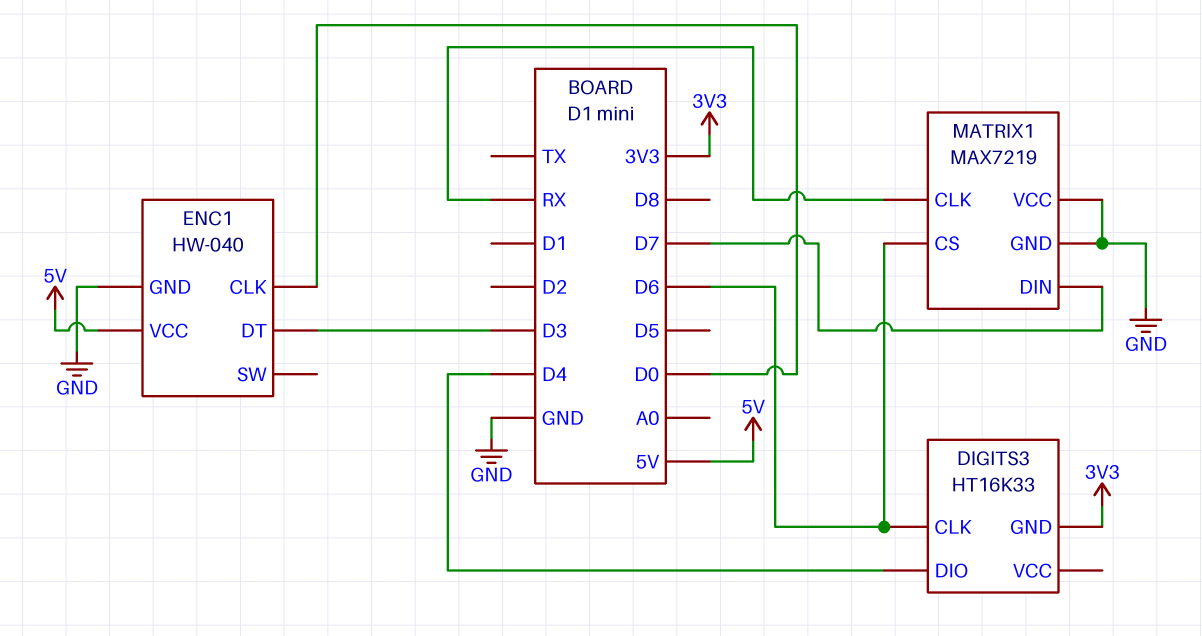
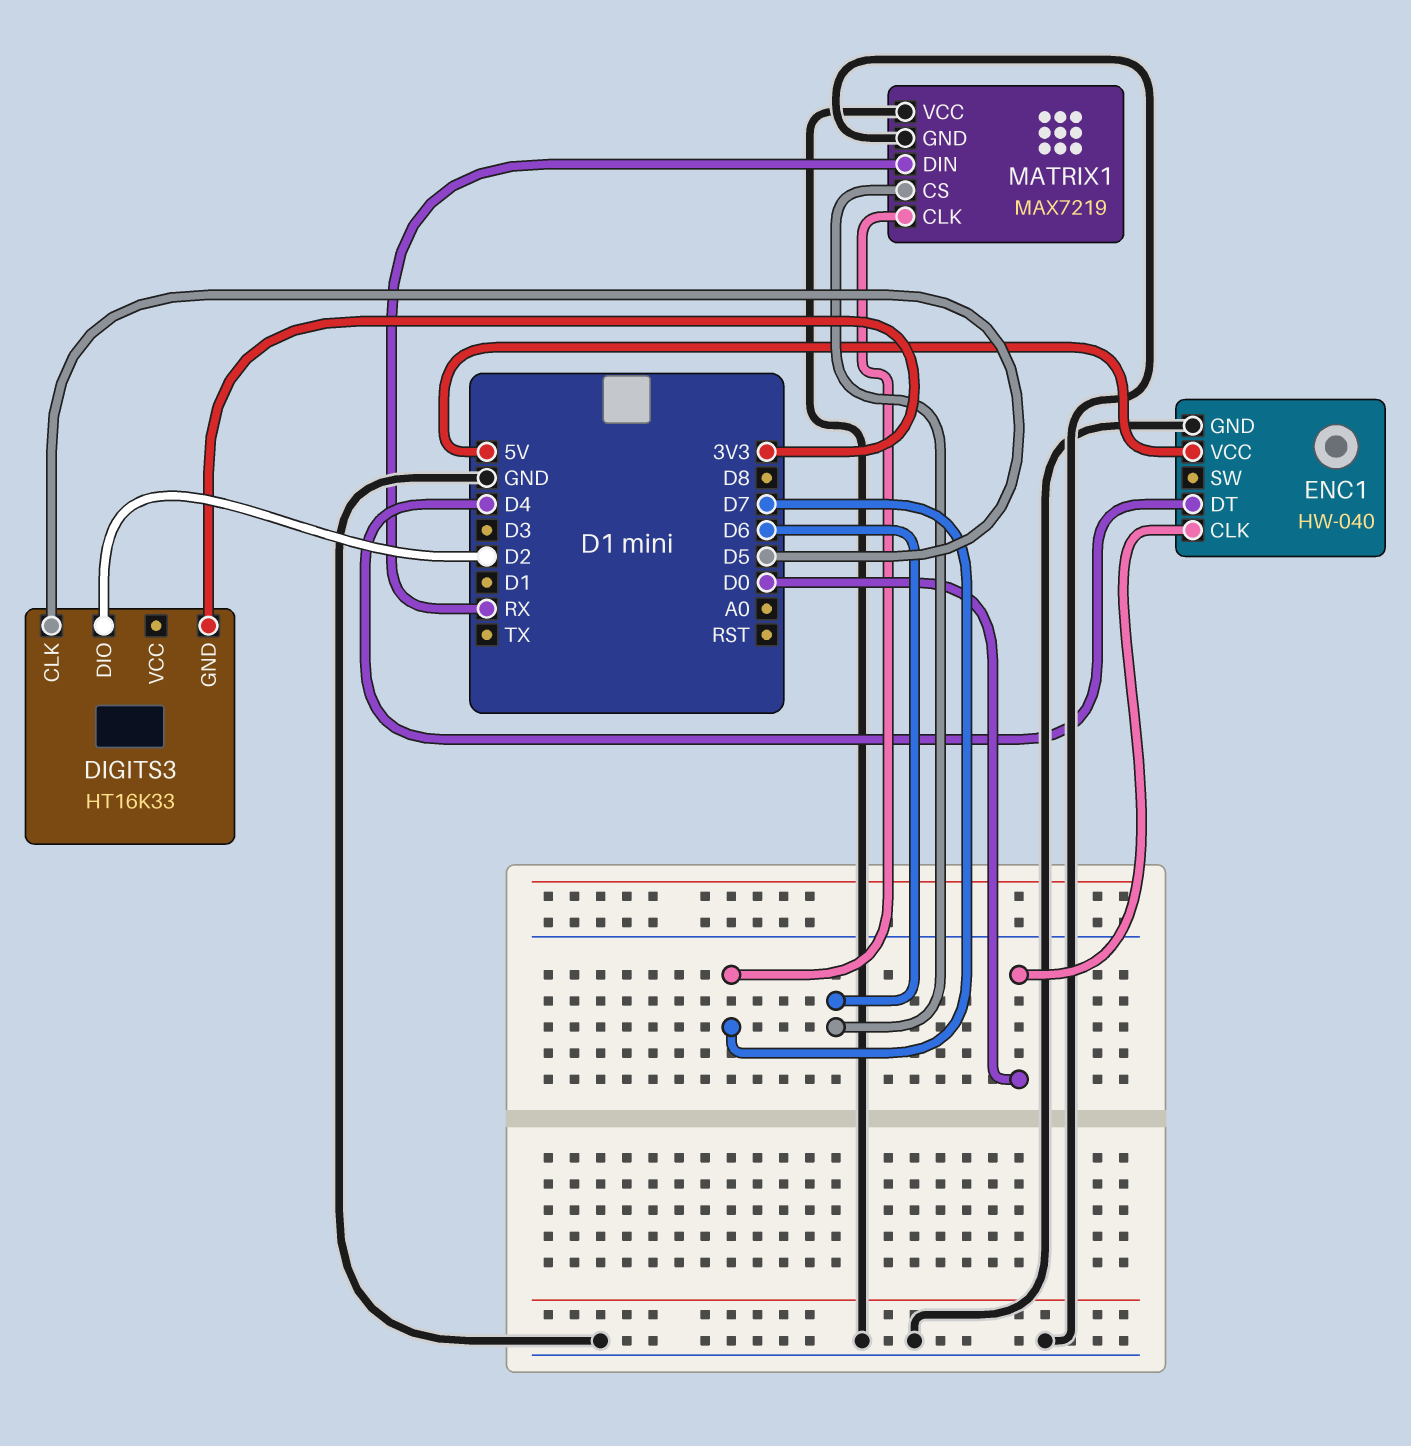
DIGITS3 pin CLK: D6 -> D5
DIGITS3 pin DIO: D4 -> D2
ENC1 pin DT: D3 -> D4
MATRIX1 pin CLK: RX -> D7
MATRIX1 pin DIN: D7 -> RX

